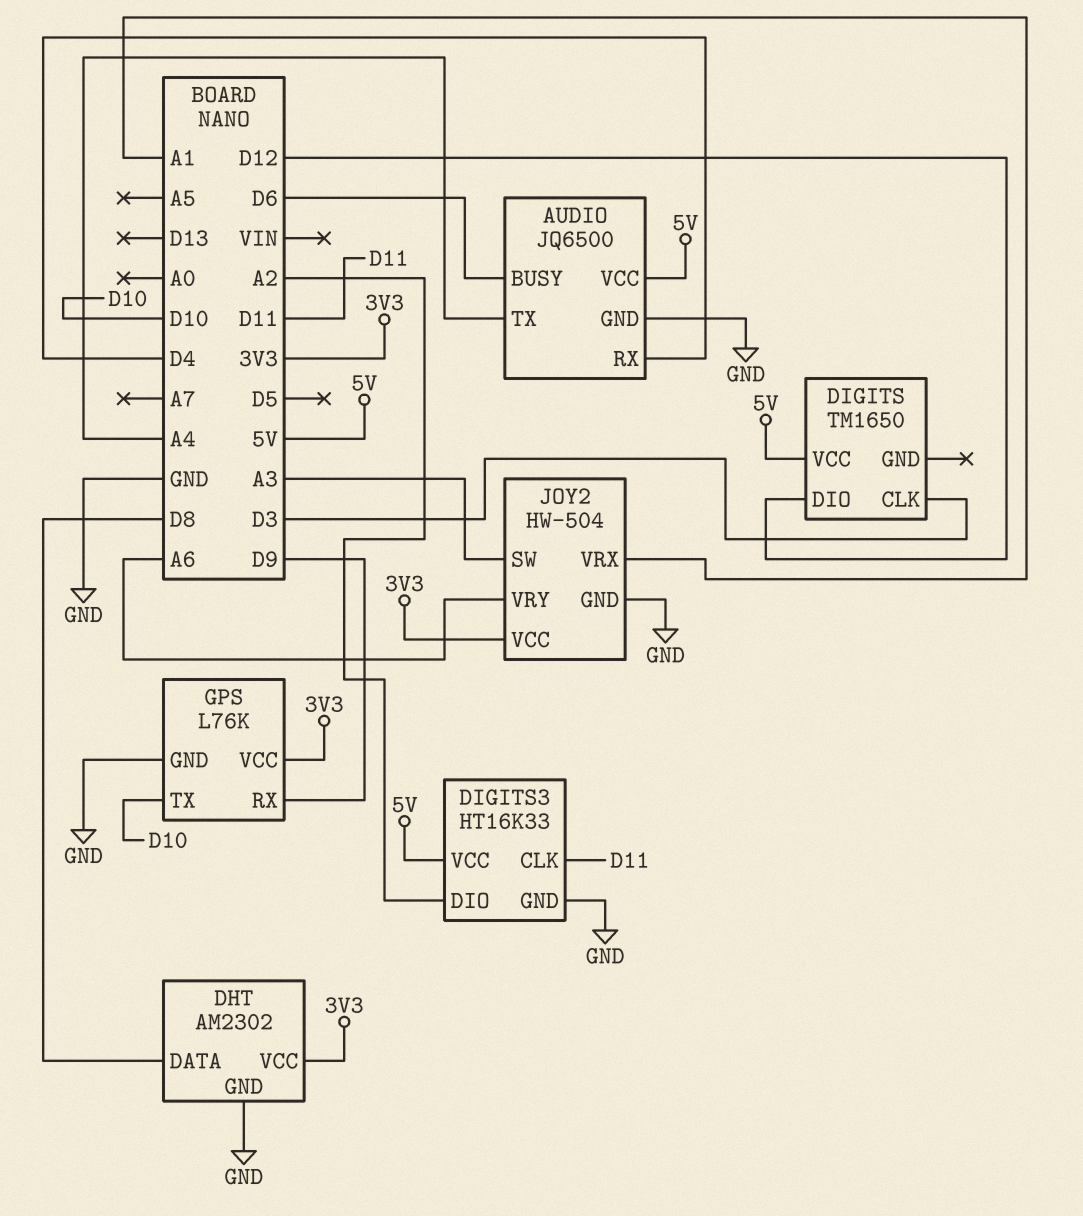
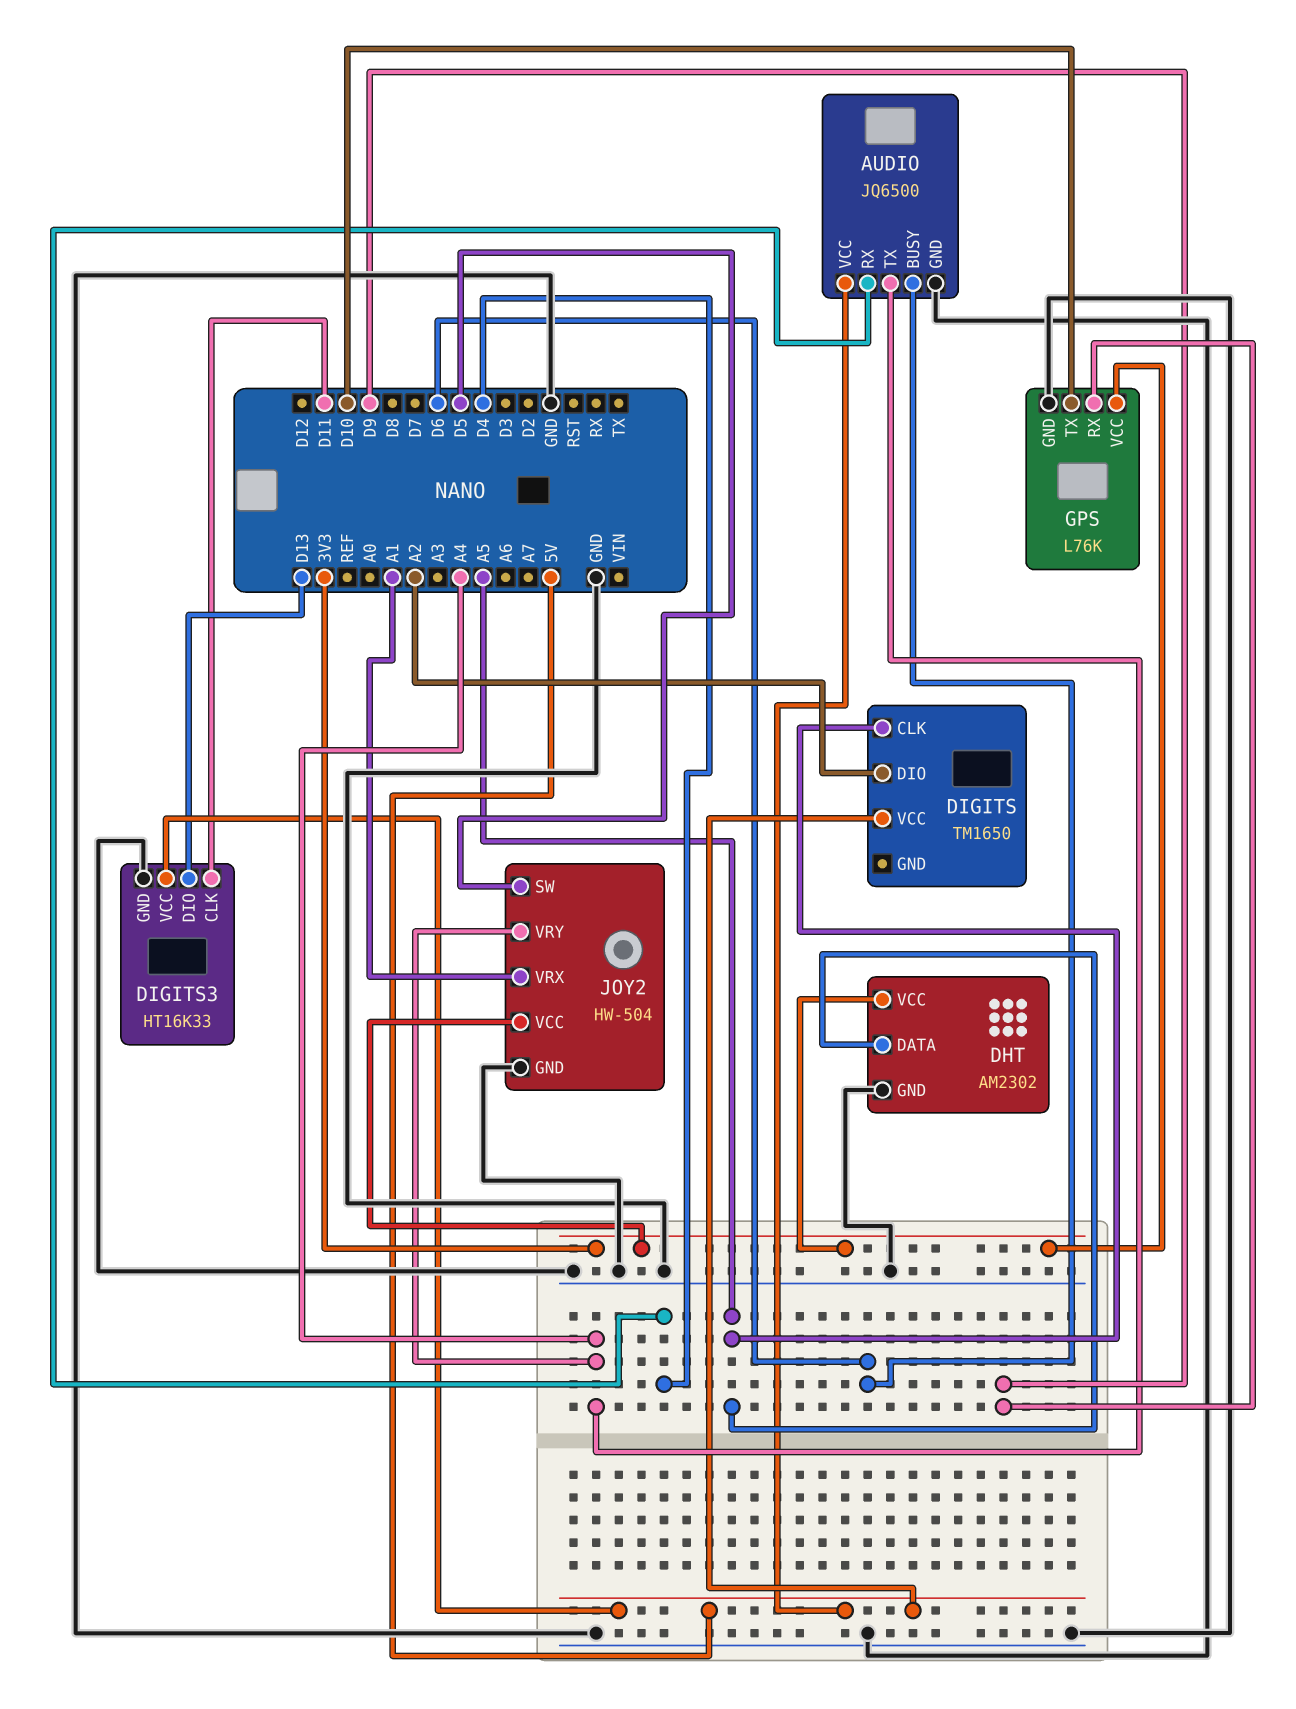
DHT pin DATA: D8 -> A5
DIGITS pin CLK: D3 -> A5
DIGITS pin DIO: D12 -> A2
DIGITS3 pin DIO: A2 -> D13
JOY2 pin SW: A3 -> D5
JOY2 pin VRY: A6 -> A4

